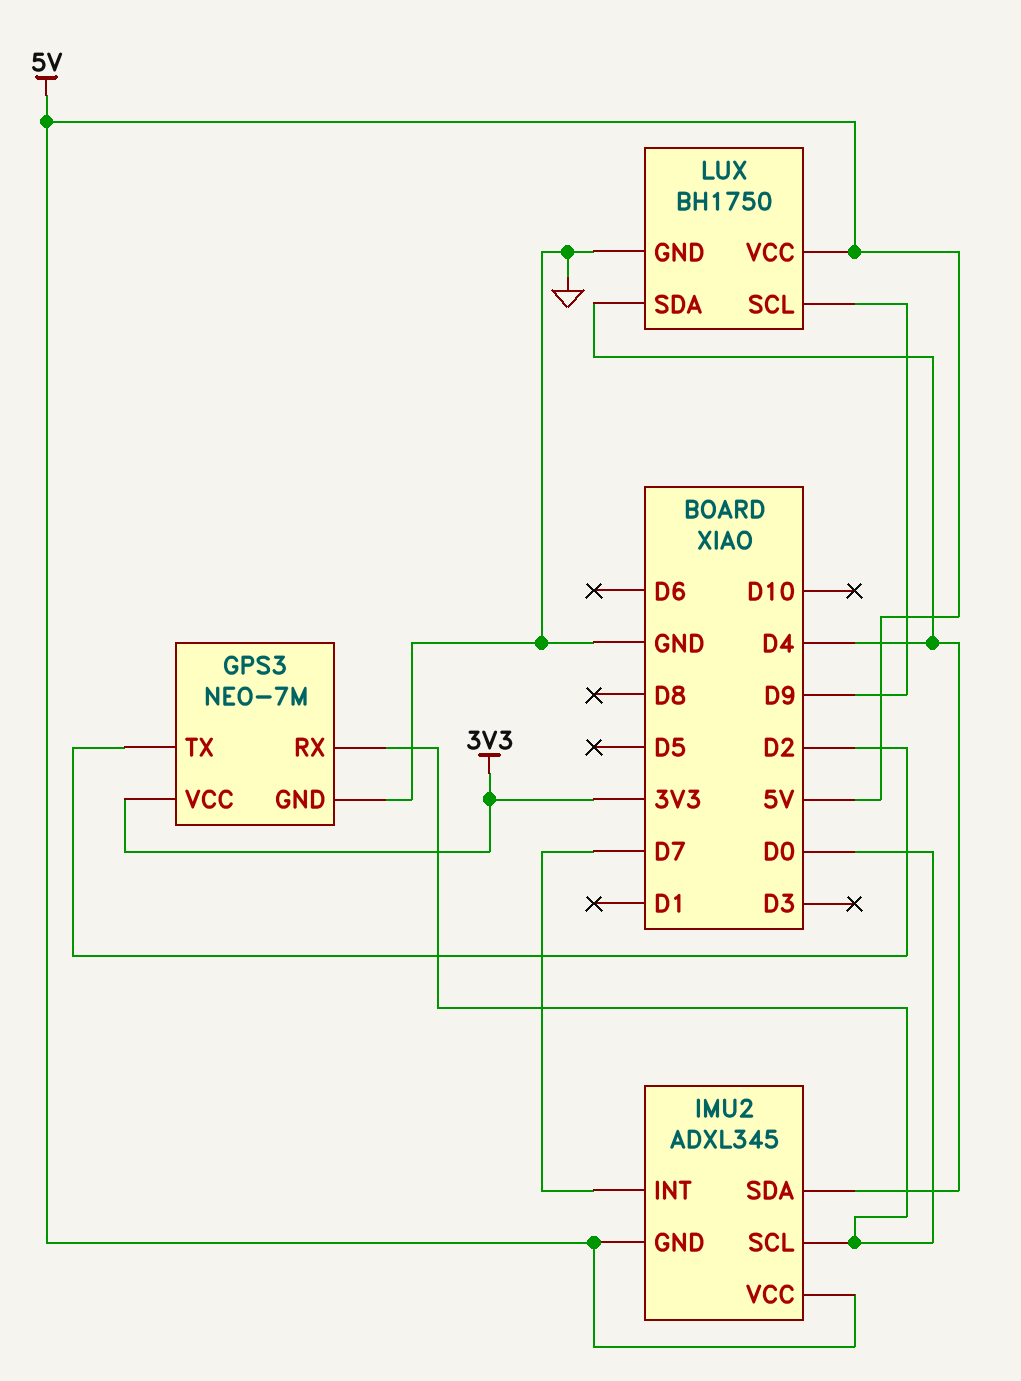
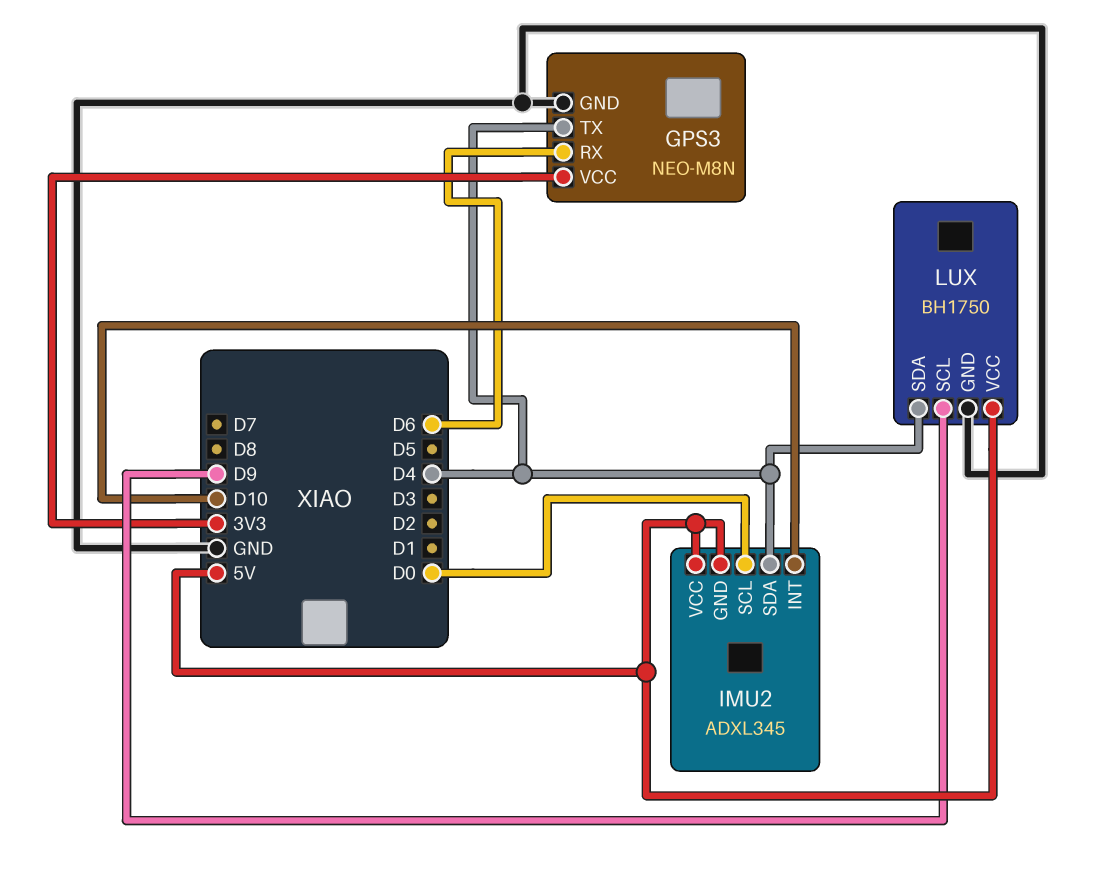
GPS3: NEO-7M -> NEO-M8N
GPS3 pin RX: D0 -> D6
GPS3 pin TX: D2 -> D4
IMU2 pin INT: D7 -> D10

